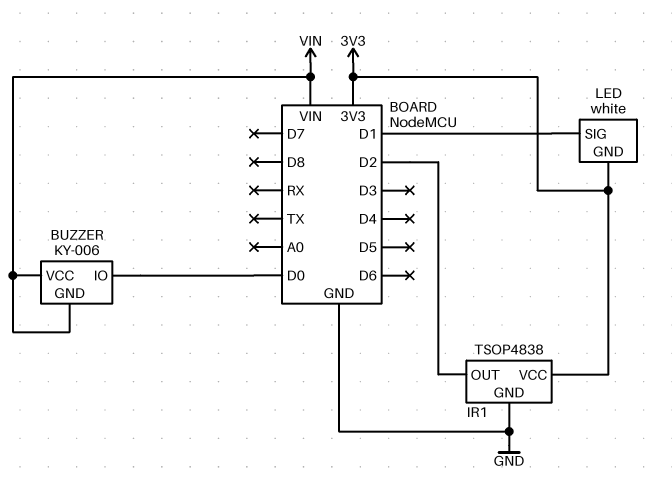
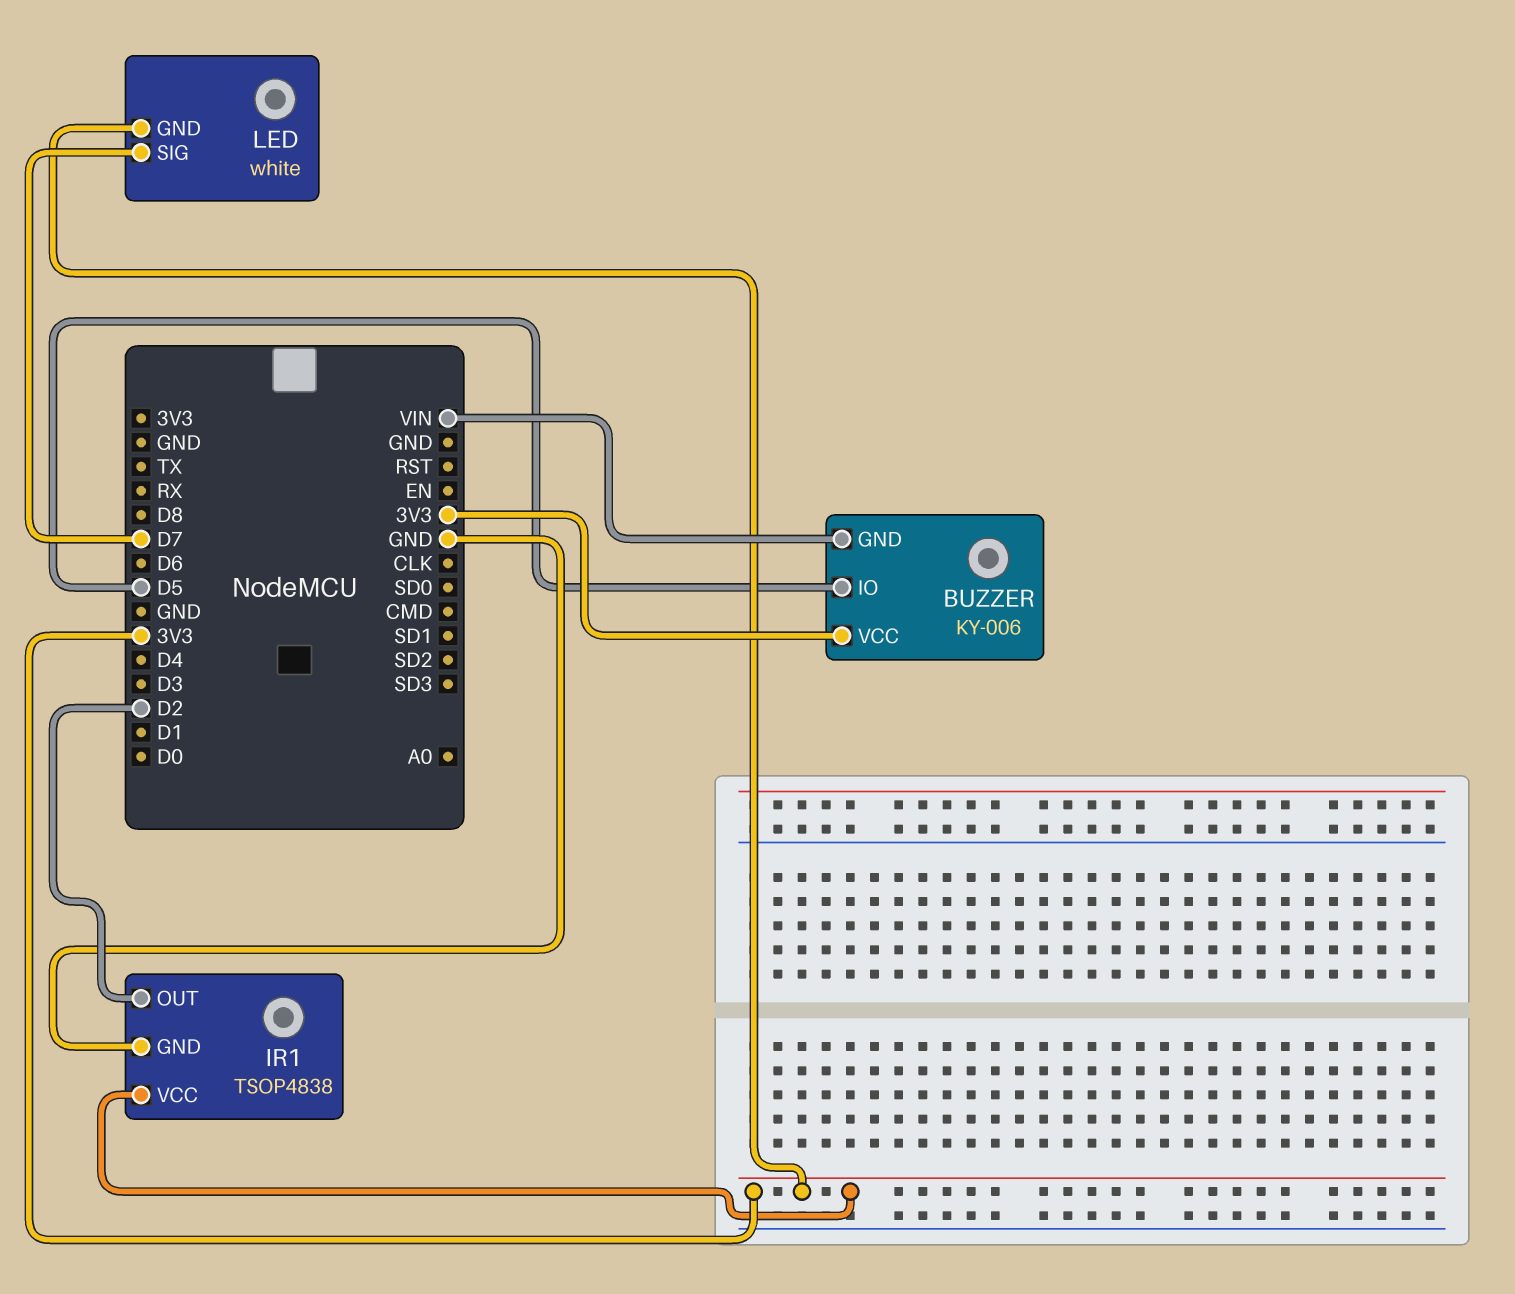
BUZZER pin IO: D0 -> D5
BUZZER pin VCC: VIN -> 3V3
LED pin SIG: D1 -> D7

